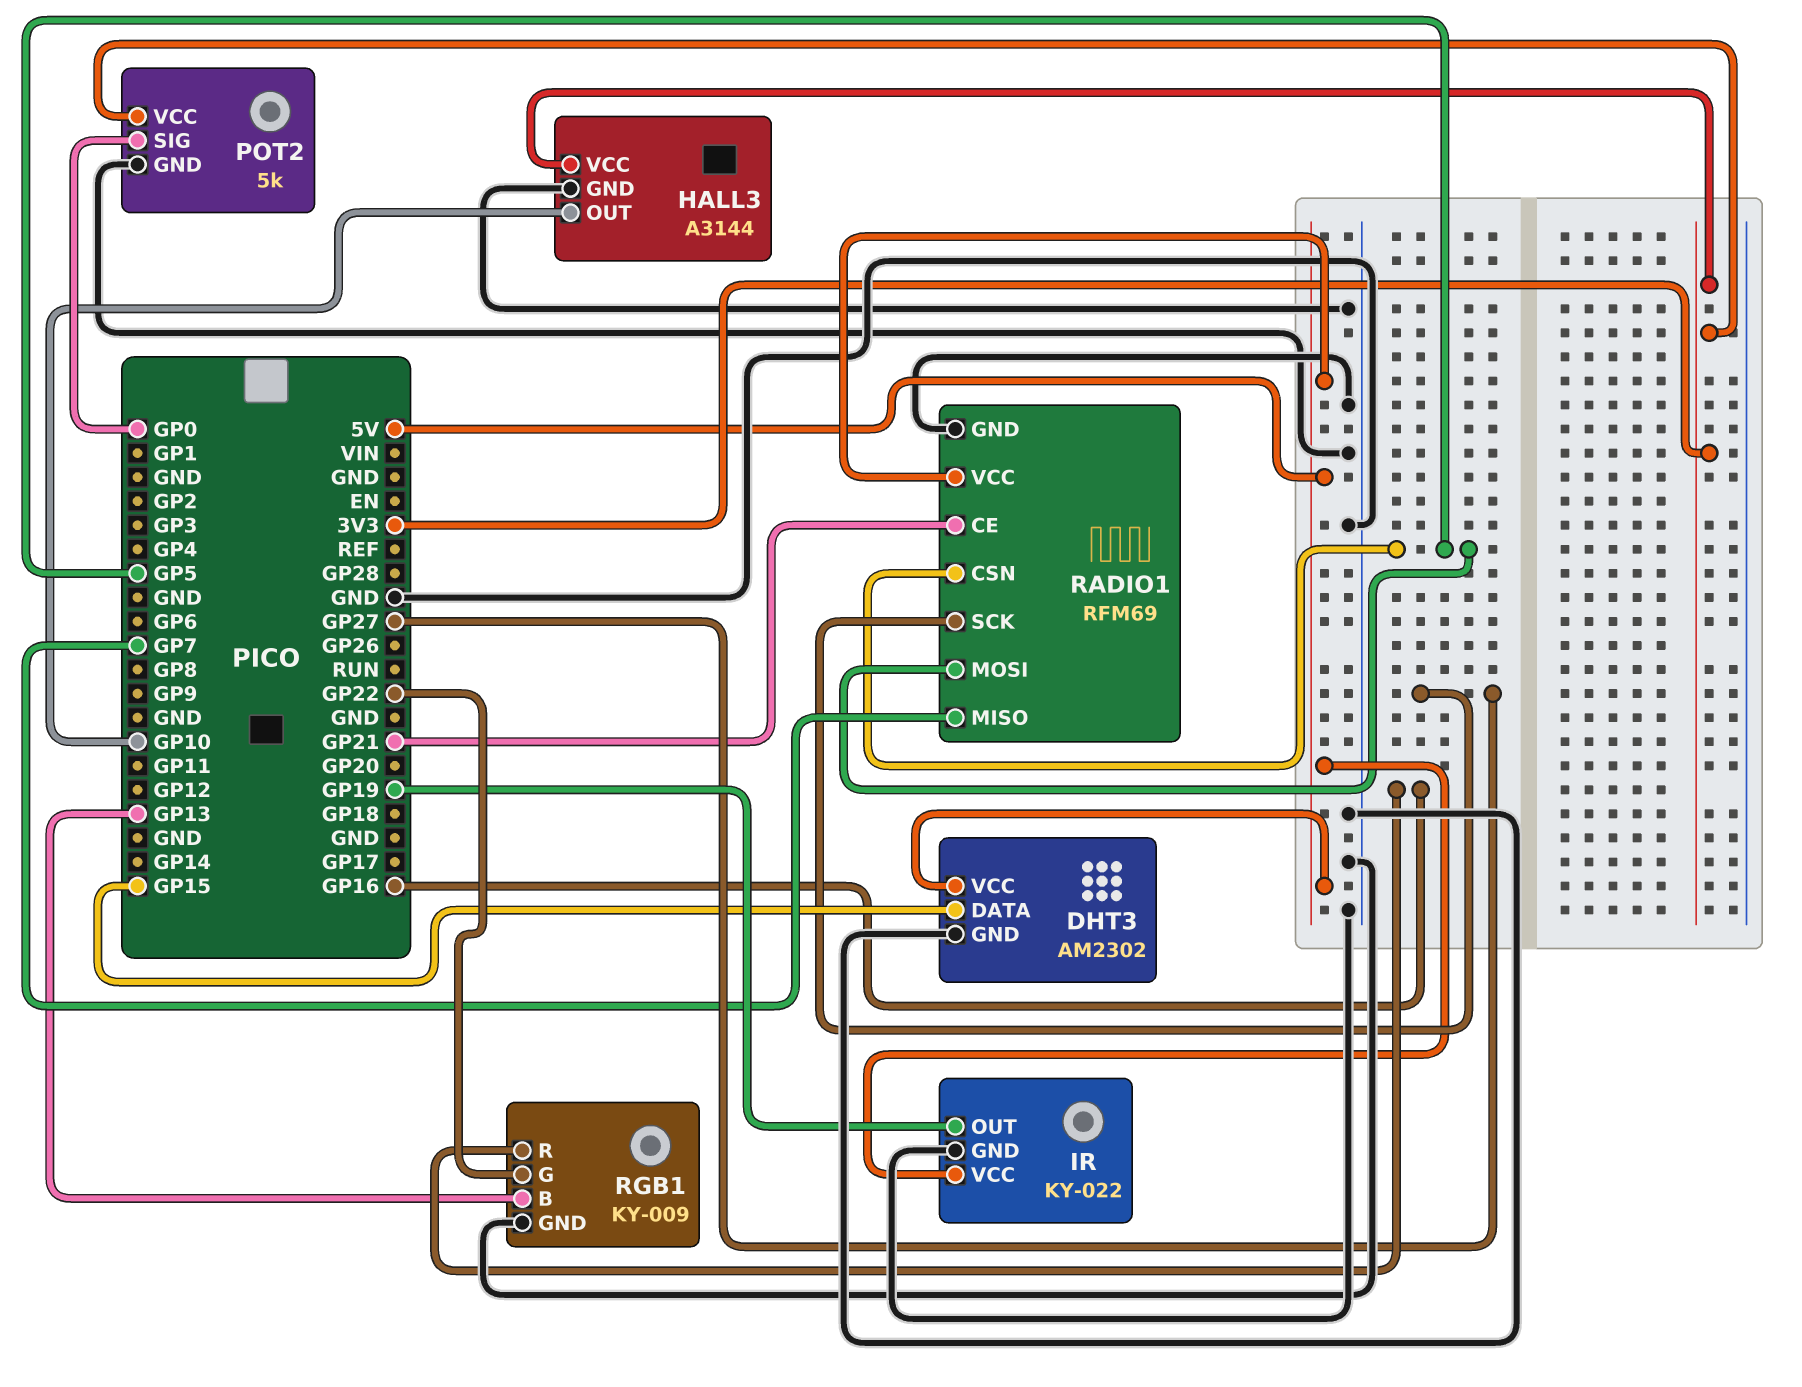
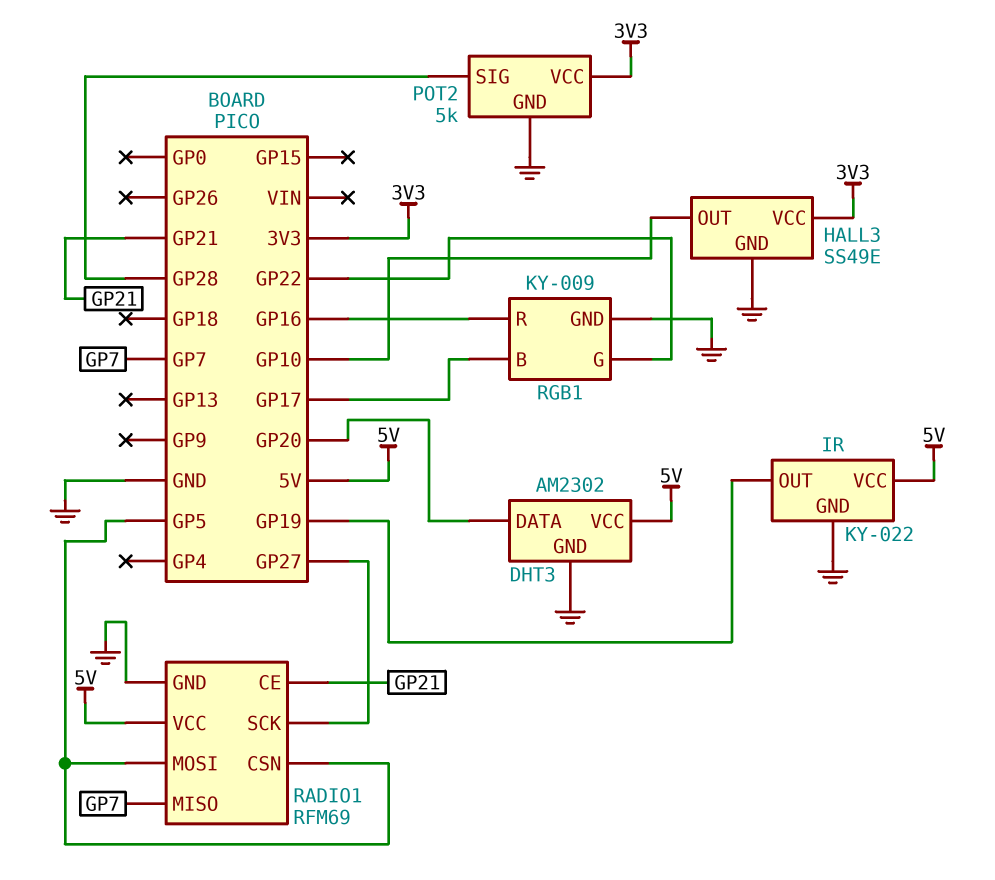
DHT3 pin DATA: GP15 -> GP20
HALL3: A3144 -> SS49E
POT2 pin SIG: GP0 -> GP28
RGB1 pin B: GP13 -> GP17

